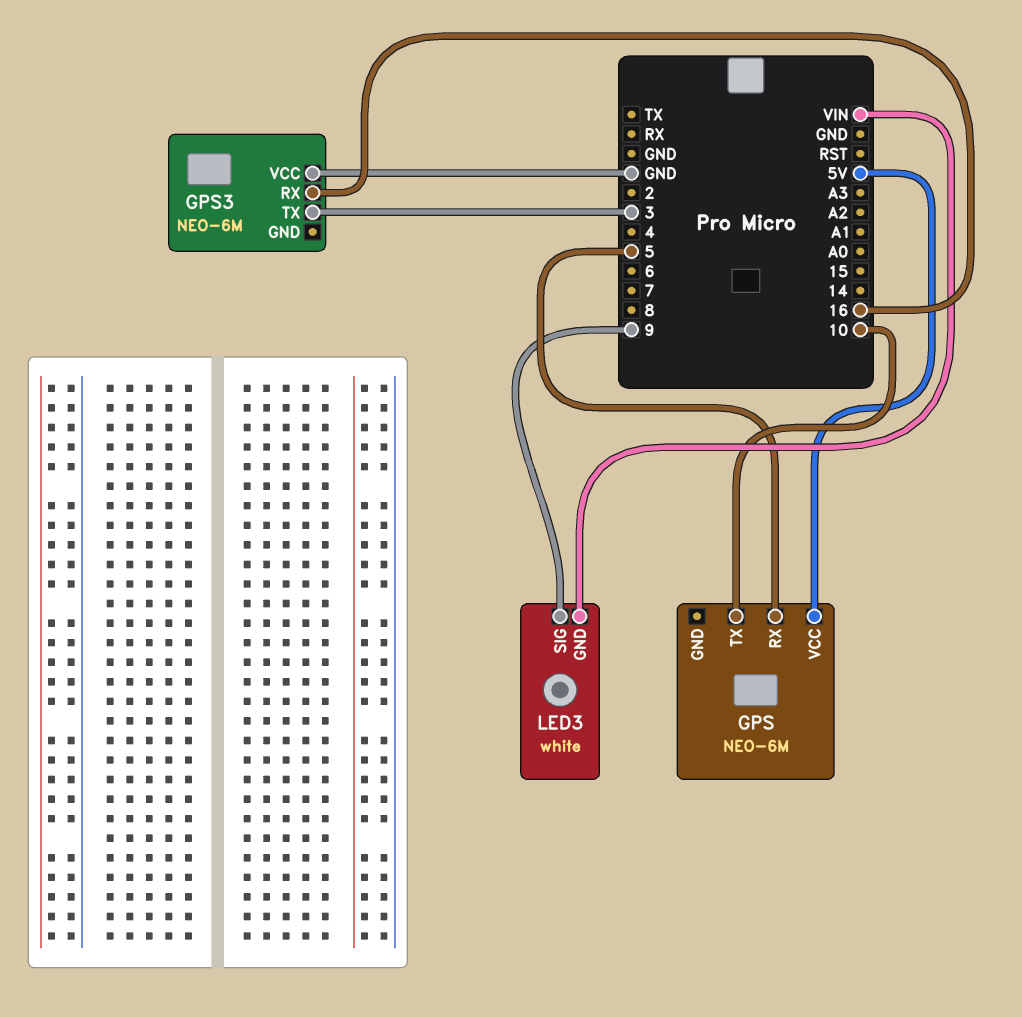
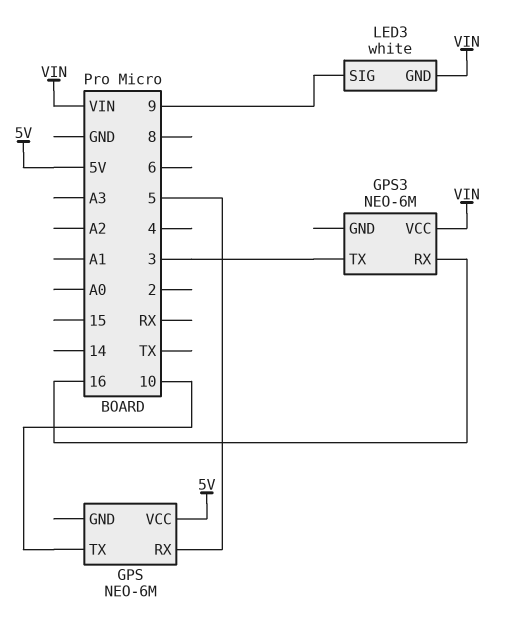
GPS3 pin VCC: GND -> VIN

